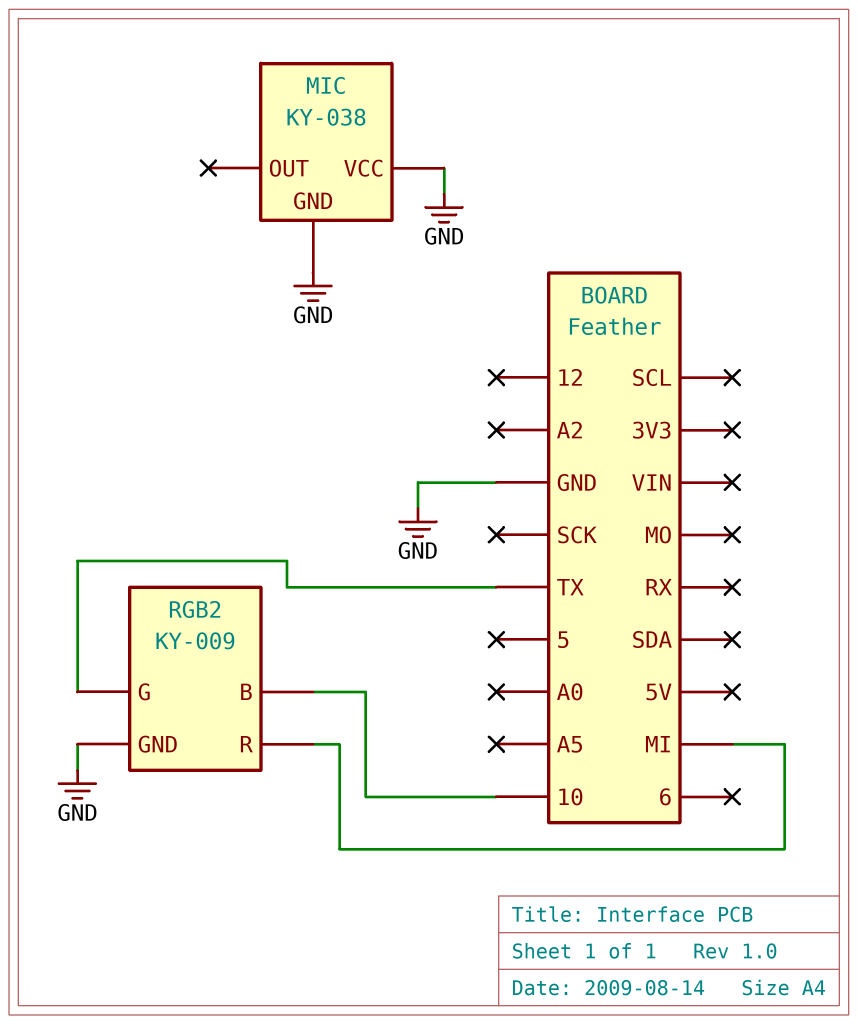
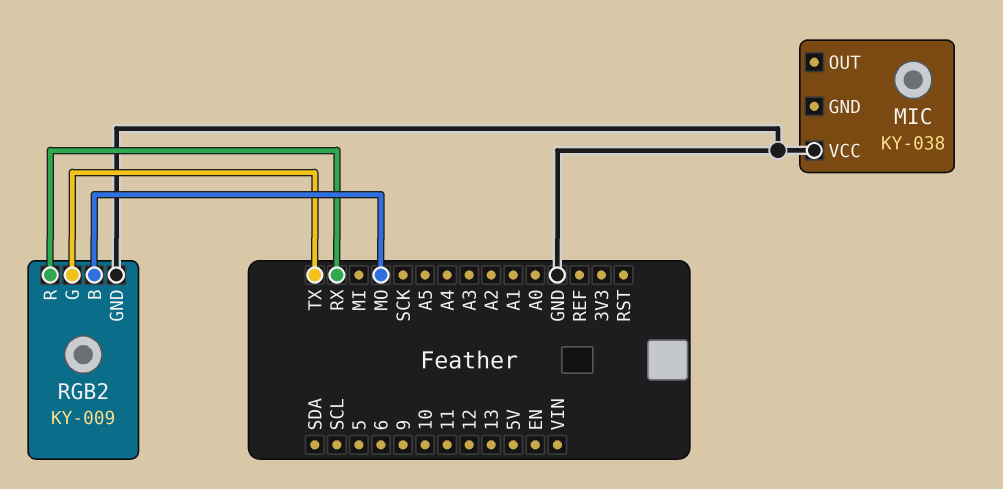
MIC pin GND: GND -> none
RGB2 pin B: 10 -> MO
RGB2 pin R: MI -> RX

